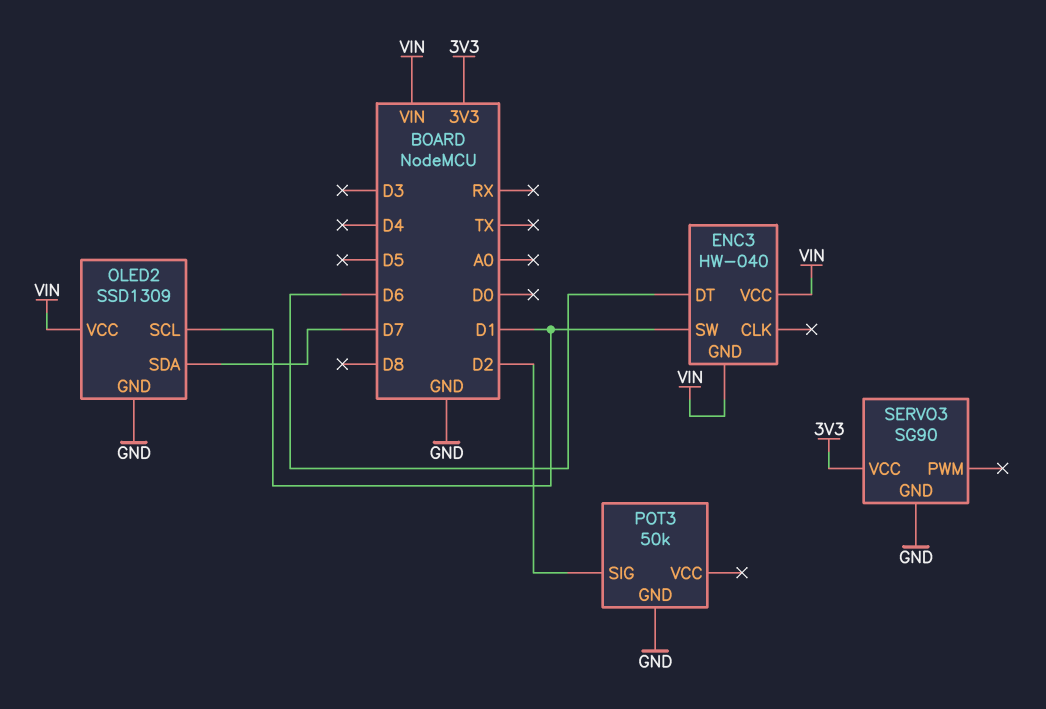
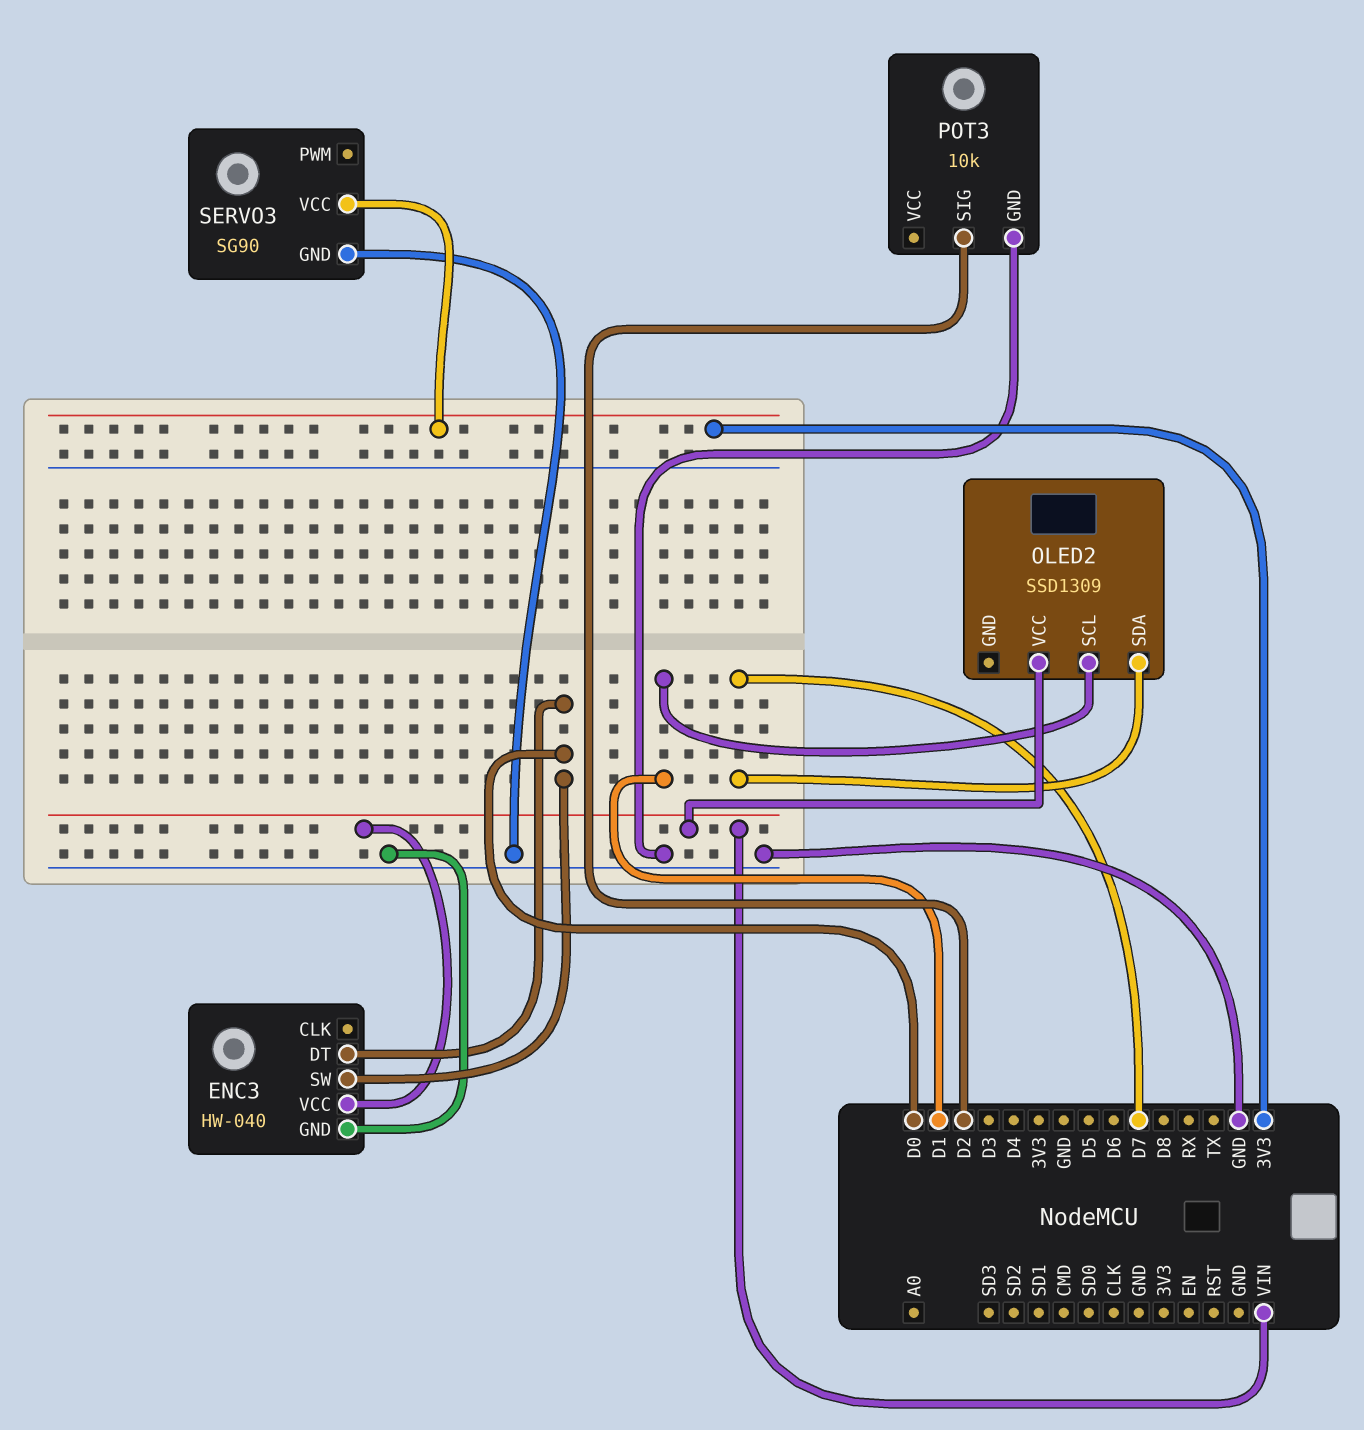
ENC3 pin DT: D6 -> D0
ENC3 pin GND: VIN -> GND
ENC3 pin SW: D1 -> D0
OLED2 pin GND: GND -> none
POT3: 50k -> 10k

